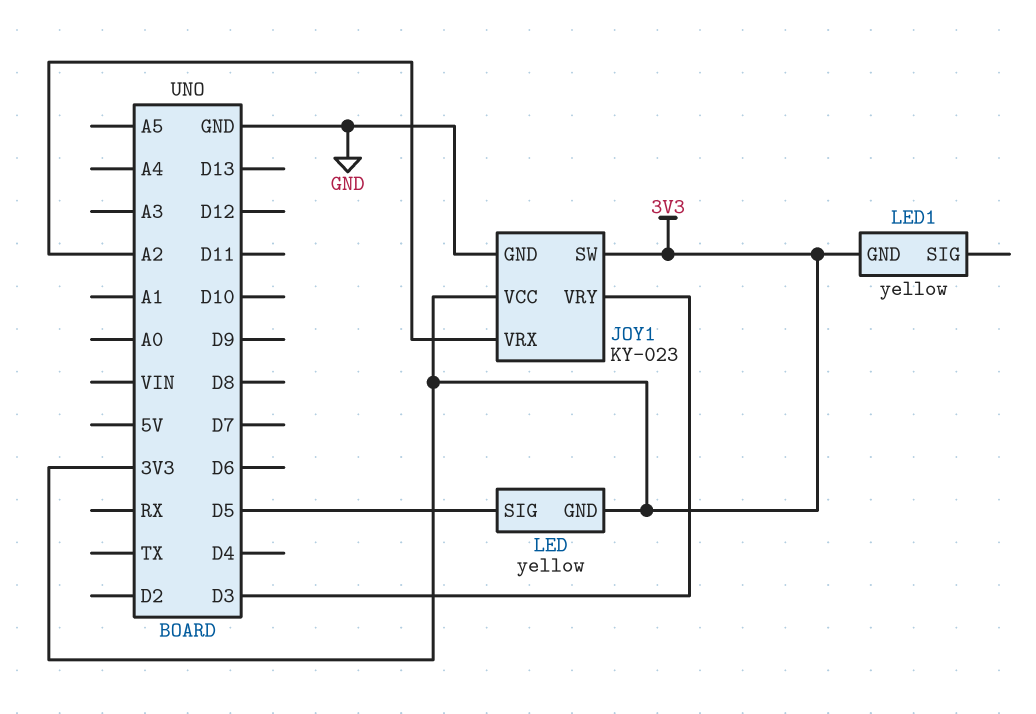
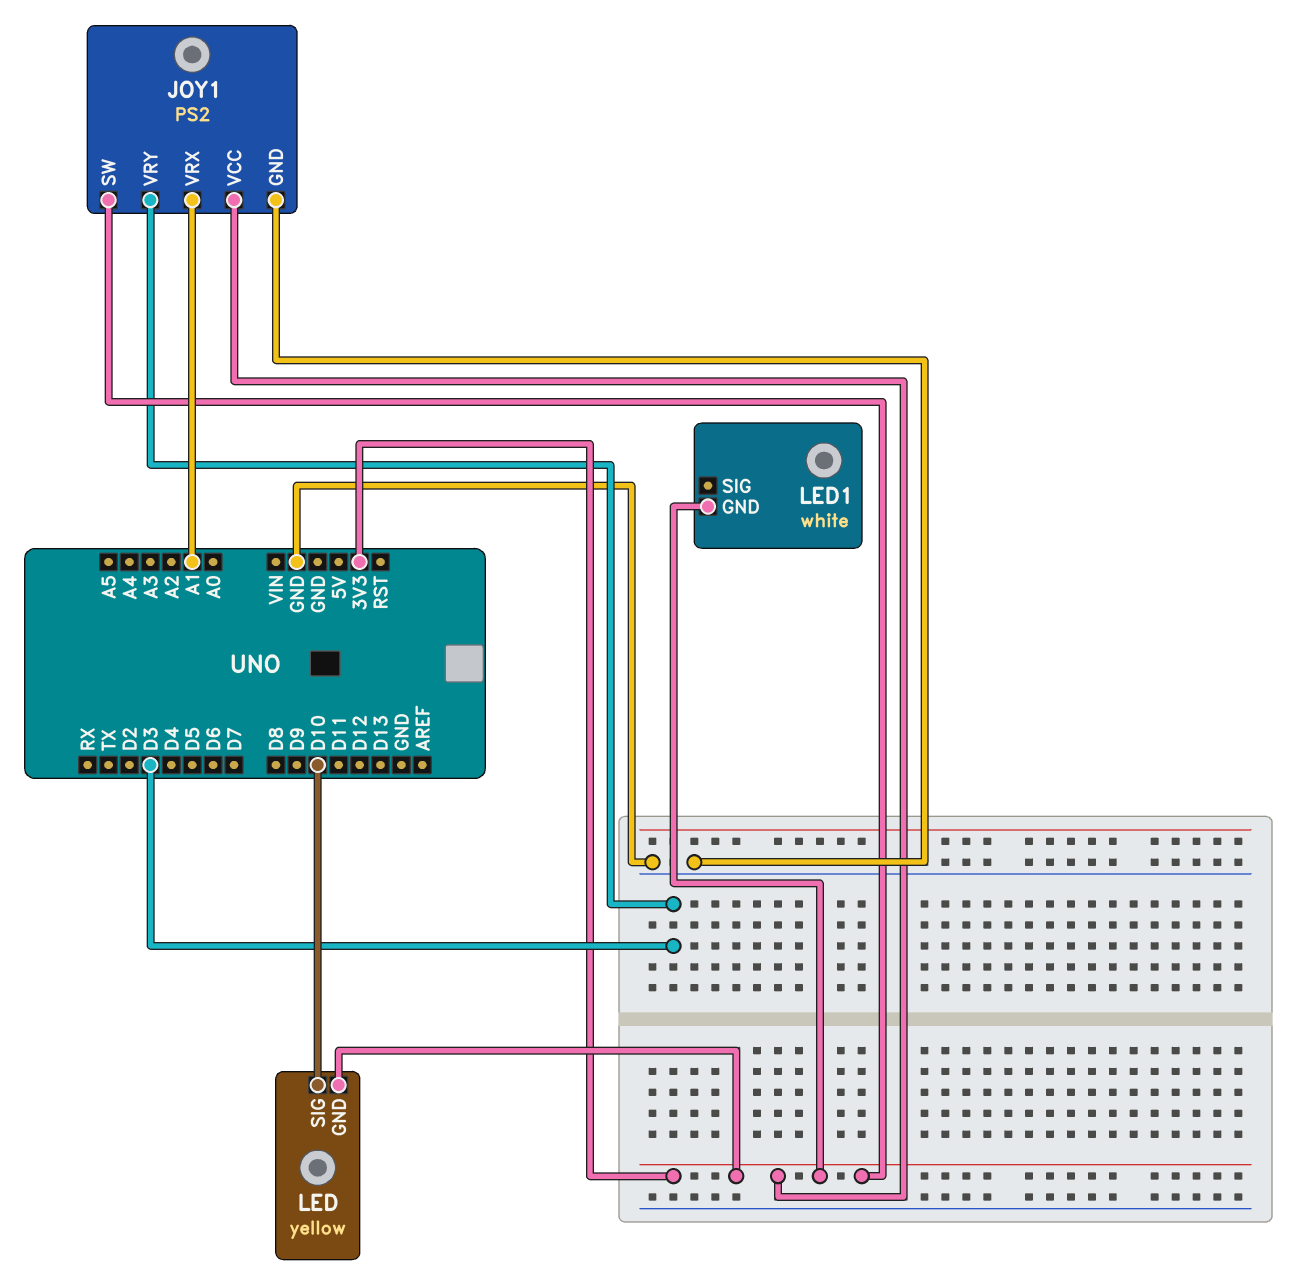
JOY1: KY-023 -> PS2
JOY1 pin VRX: A2 -> A1
LED pin SIG: D5 -> D10
LED1: yellow -> white

